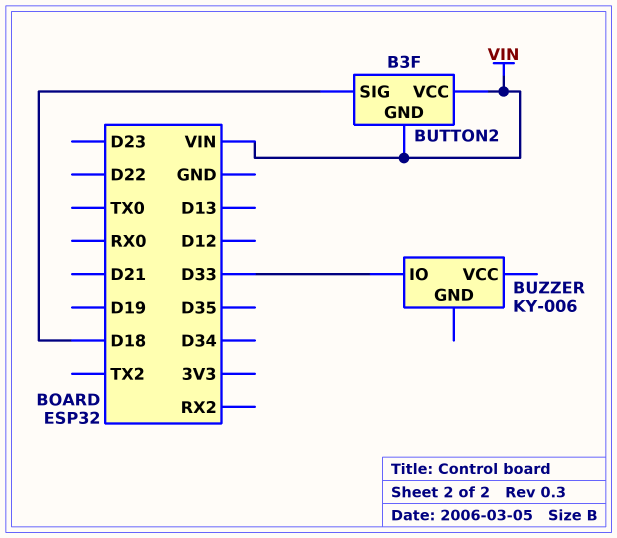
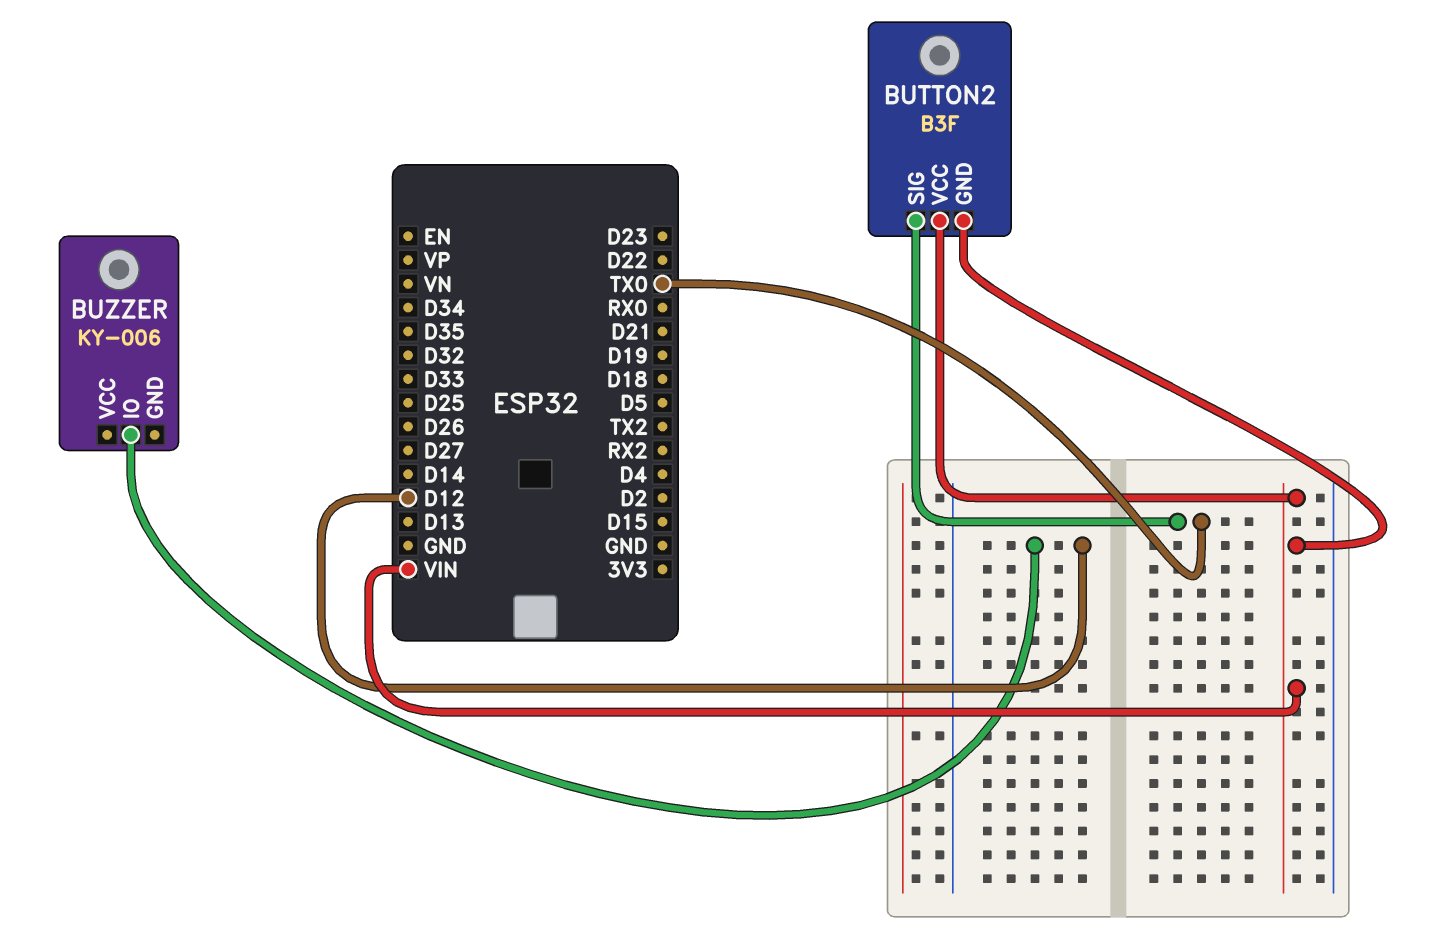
BUTTON2 pin SIG: D18 -> TX0
BUZZER pin IO: D33 -> D12

